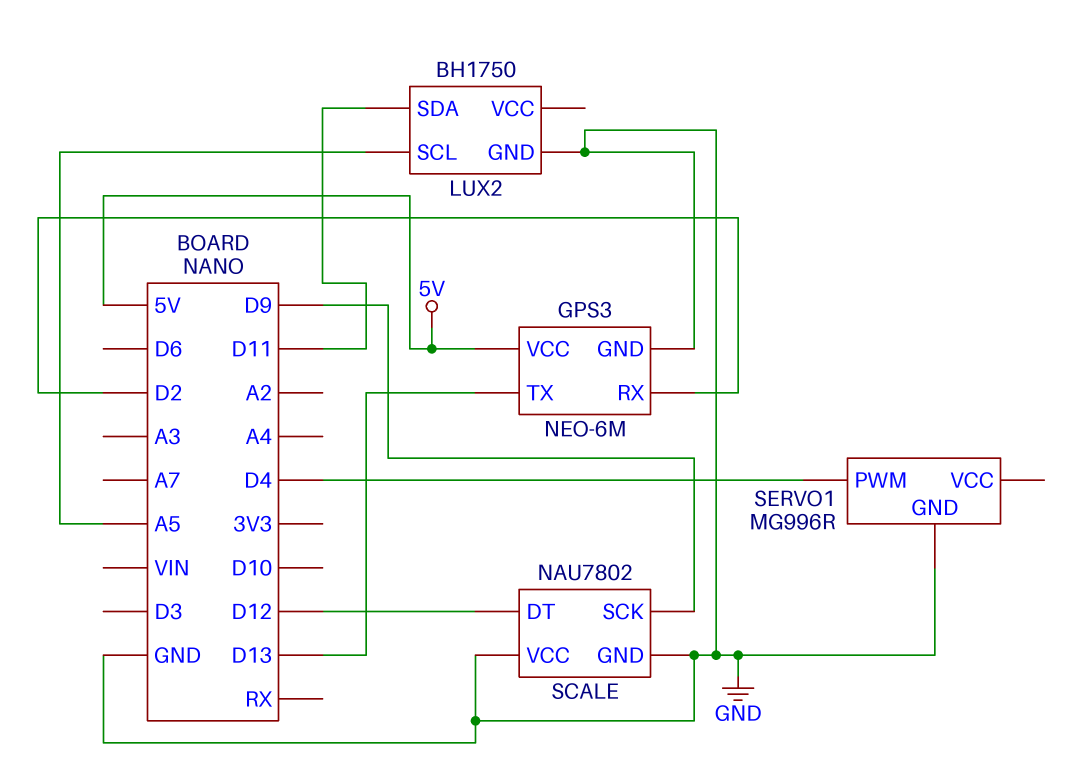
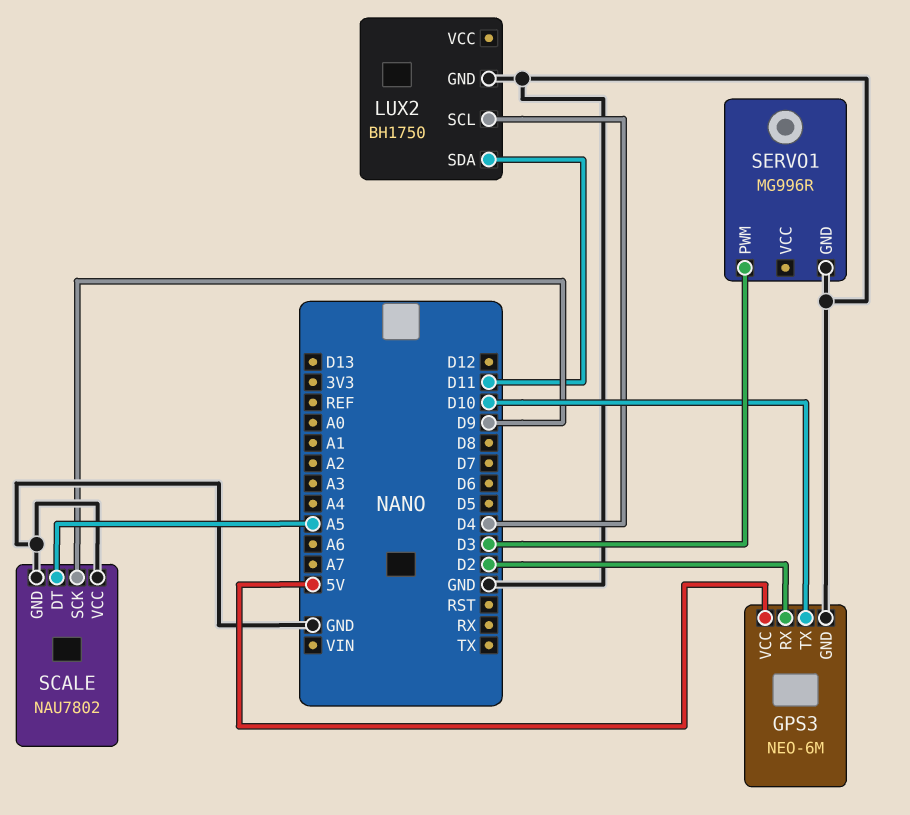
GPS3 pin TX: D13 -> D10
LUX2 pin SCL: A5 -> D4
SCALE pin DT: D12 -> A5
SERVO1 pin PWM: D4 -> D3

